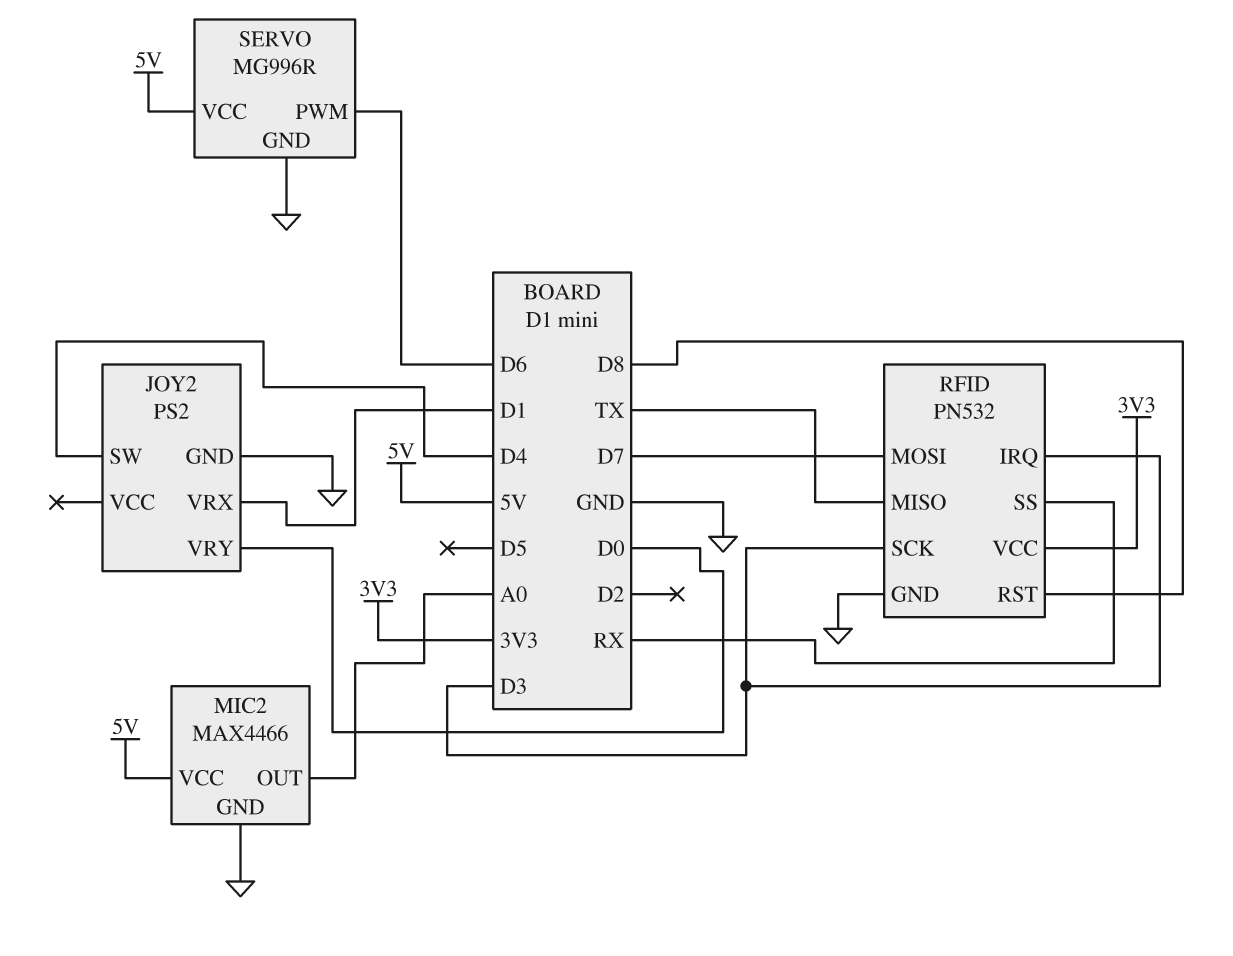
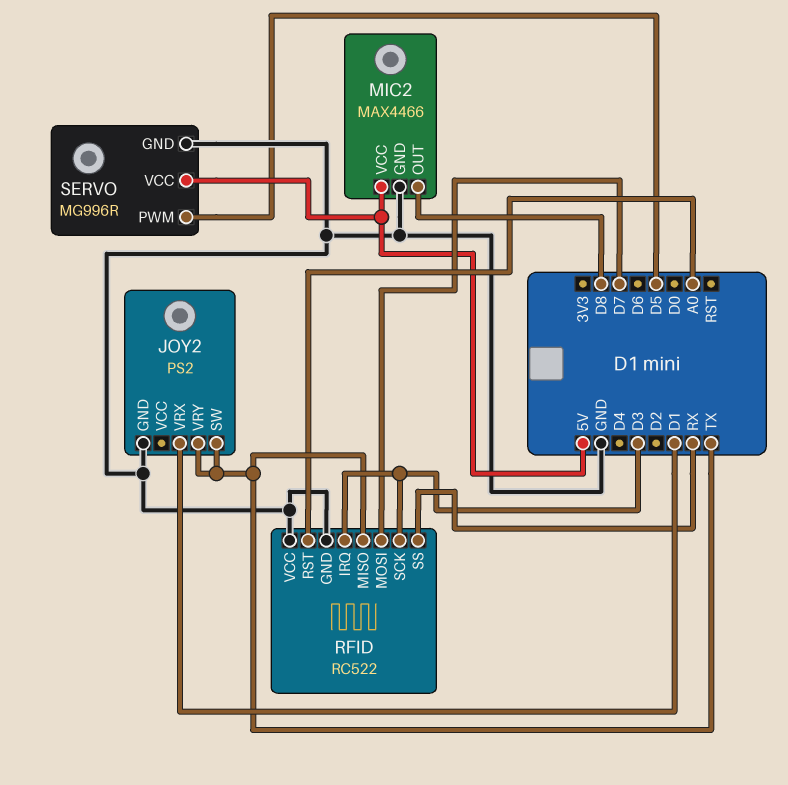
JOY2 pin SW: D4 -> TX
JOY2 pin VRY: D0 -> TX
MIC2 pin OUT: A0 -> D8
RFID: PN532 -> RC522
RFID pin RST: D8 -> A0
RFID pin VCC: 3V3 -> GND
SERVO pin PWM: D6 -> D5

